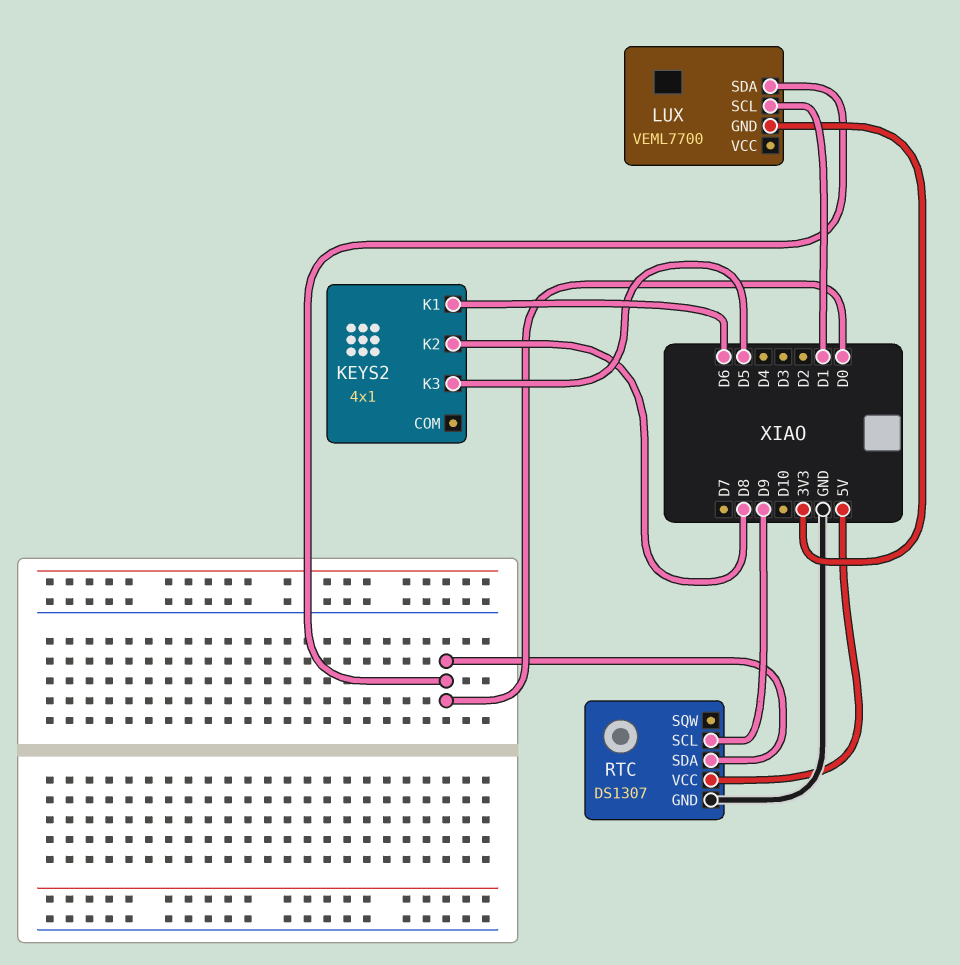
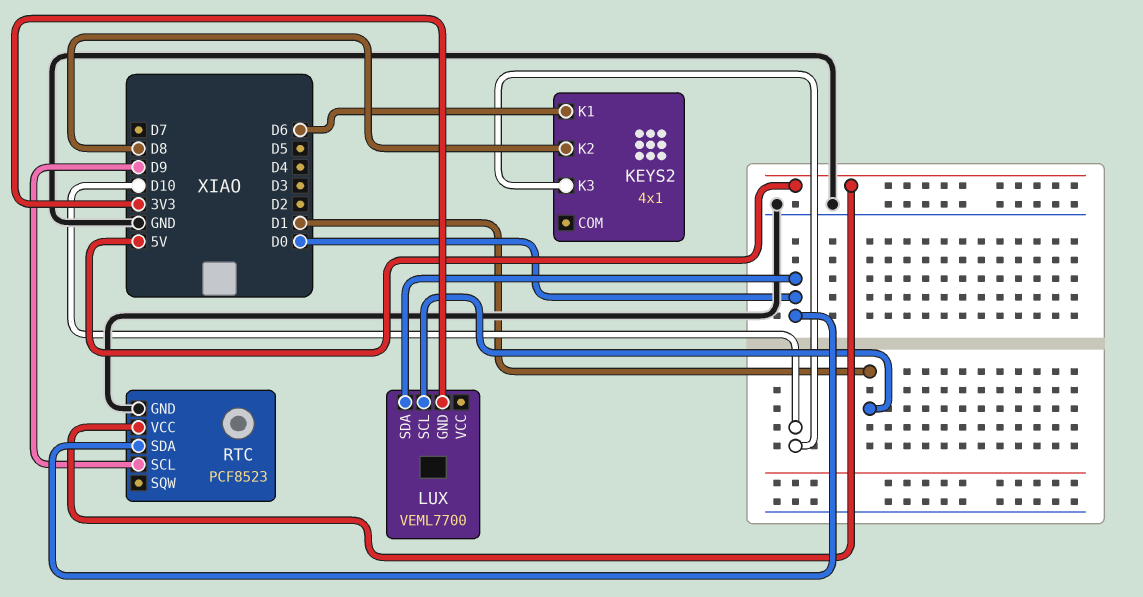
KEYS2 pin K3: D5 -> D10
RTC: DS1307 -> PCF8523

